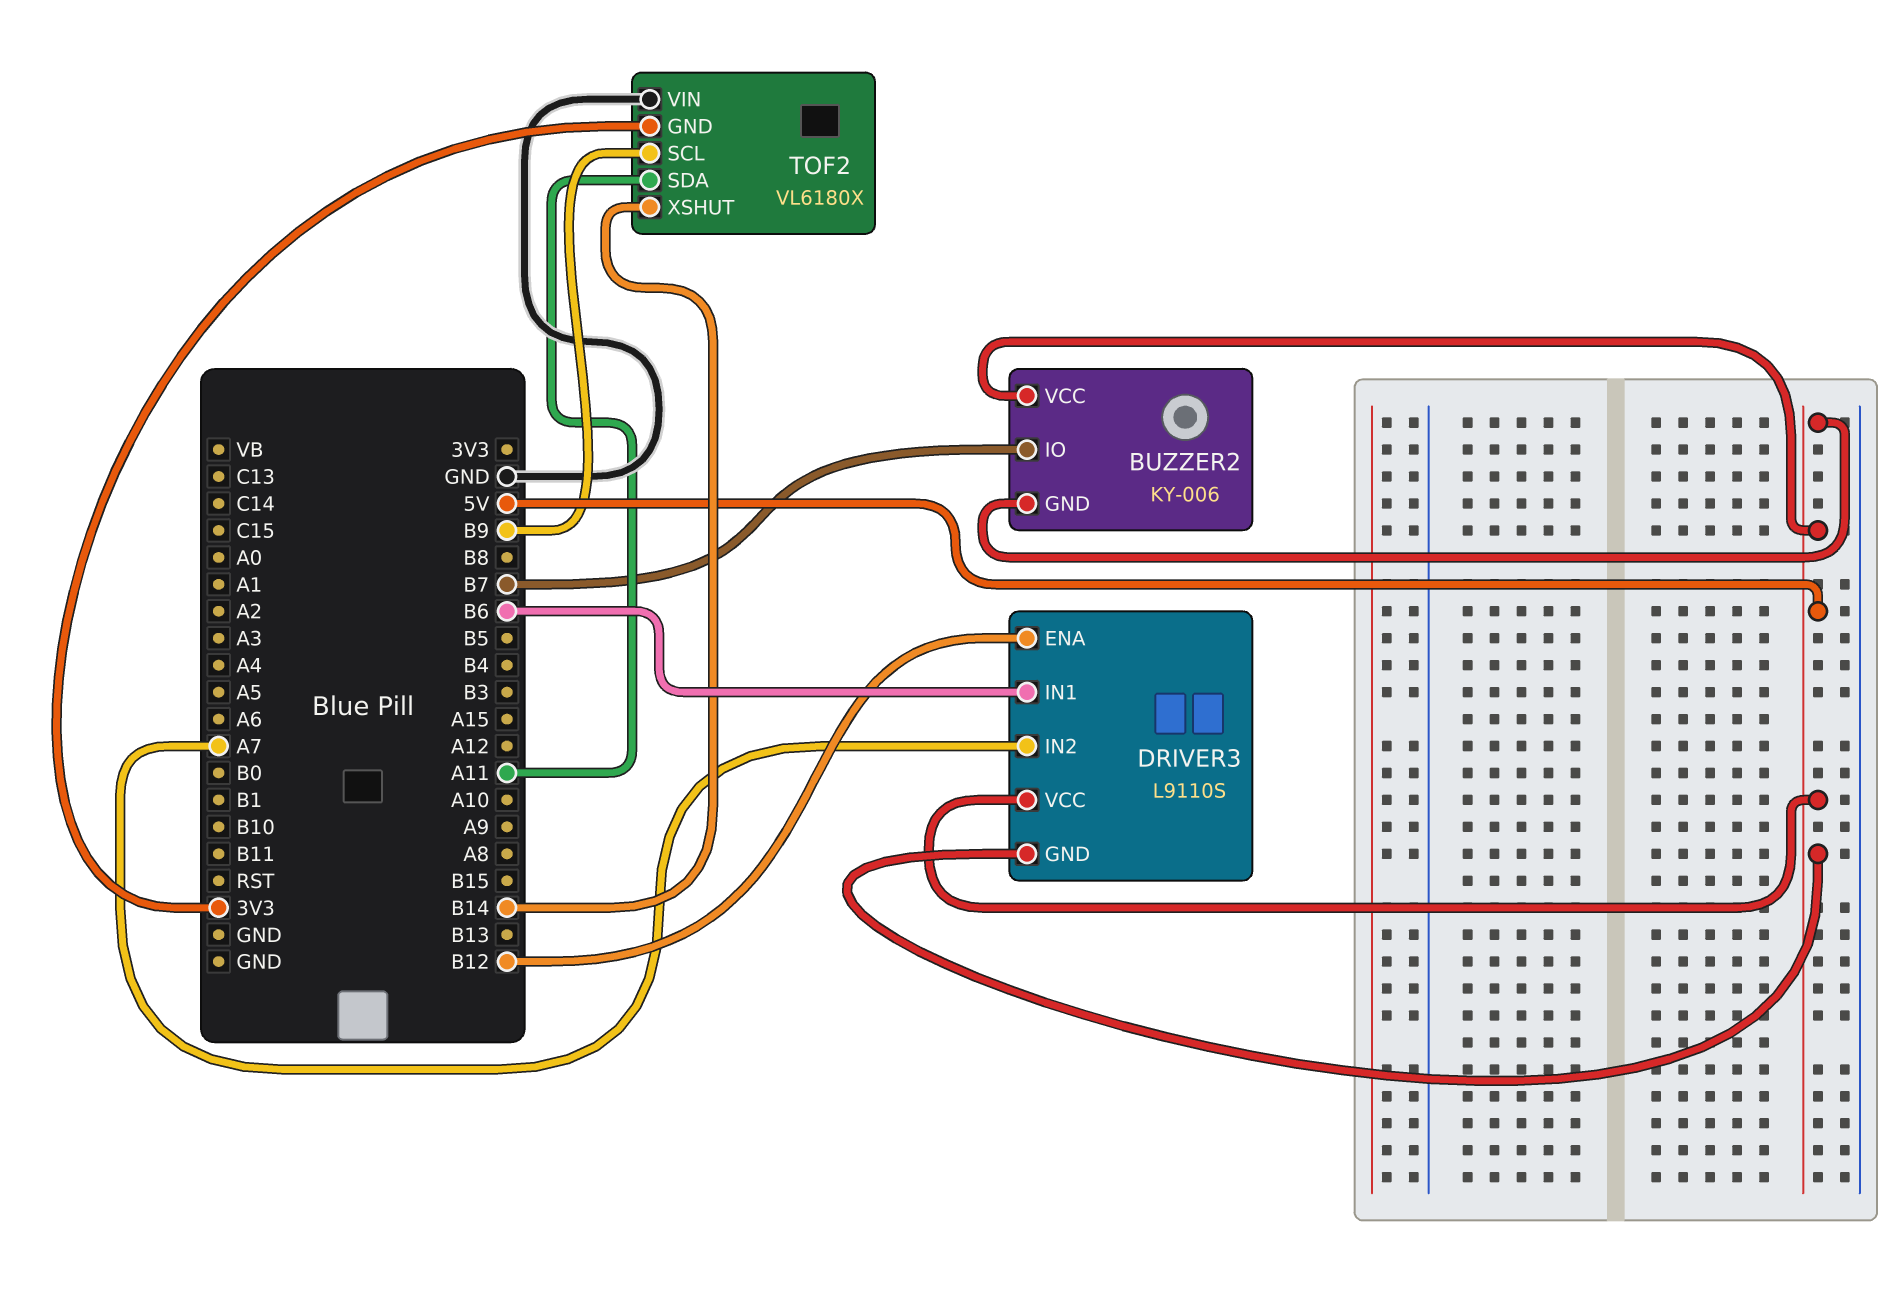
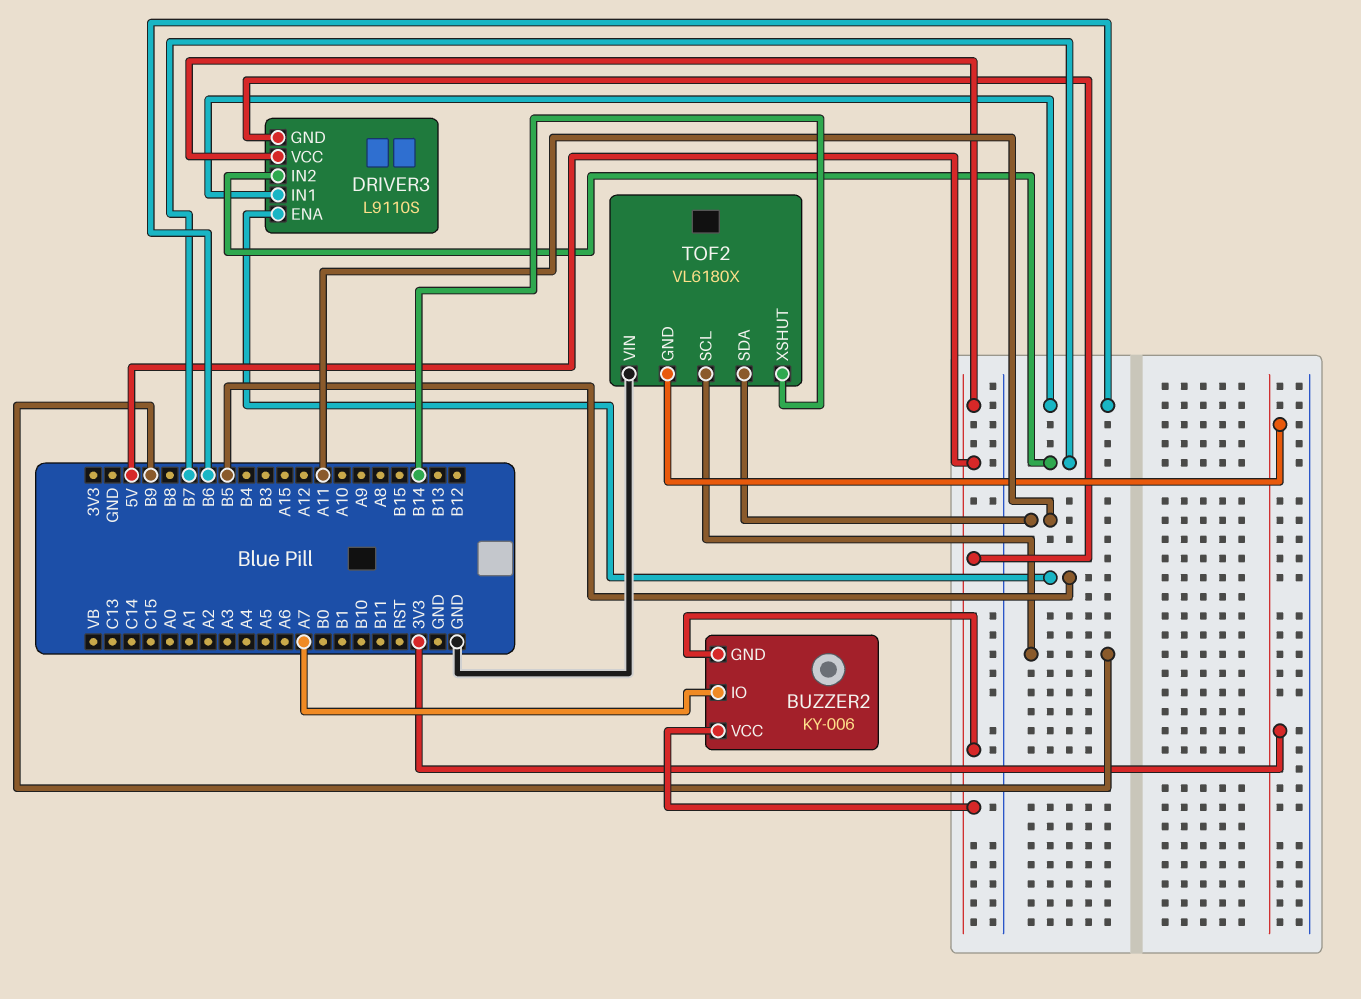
BUZZER2 pin IO: B7 -> A7
DRIVER3 pin ENA: B12 -> B5
DRIVER3 pin IN2: A7 -> B7

